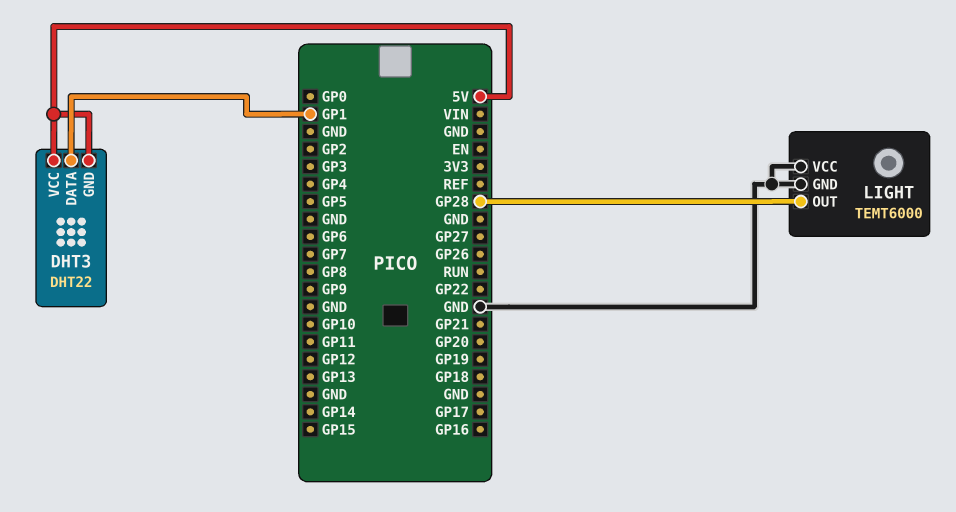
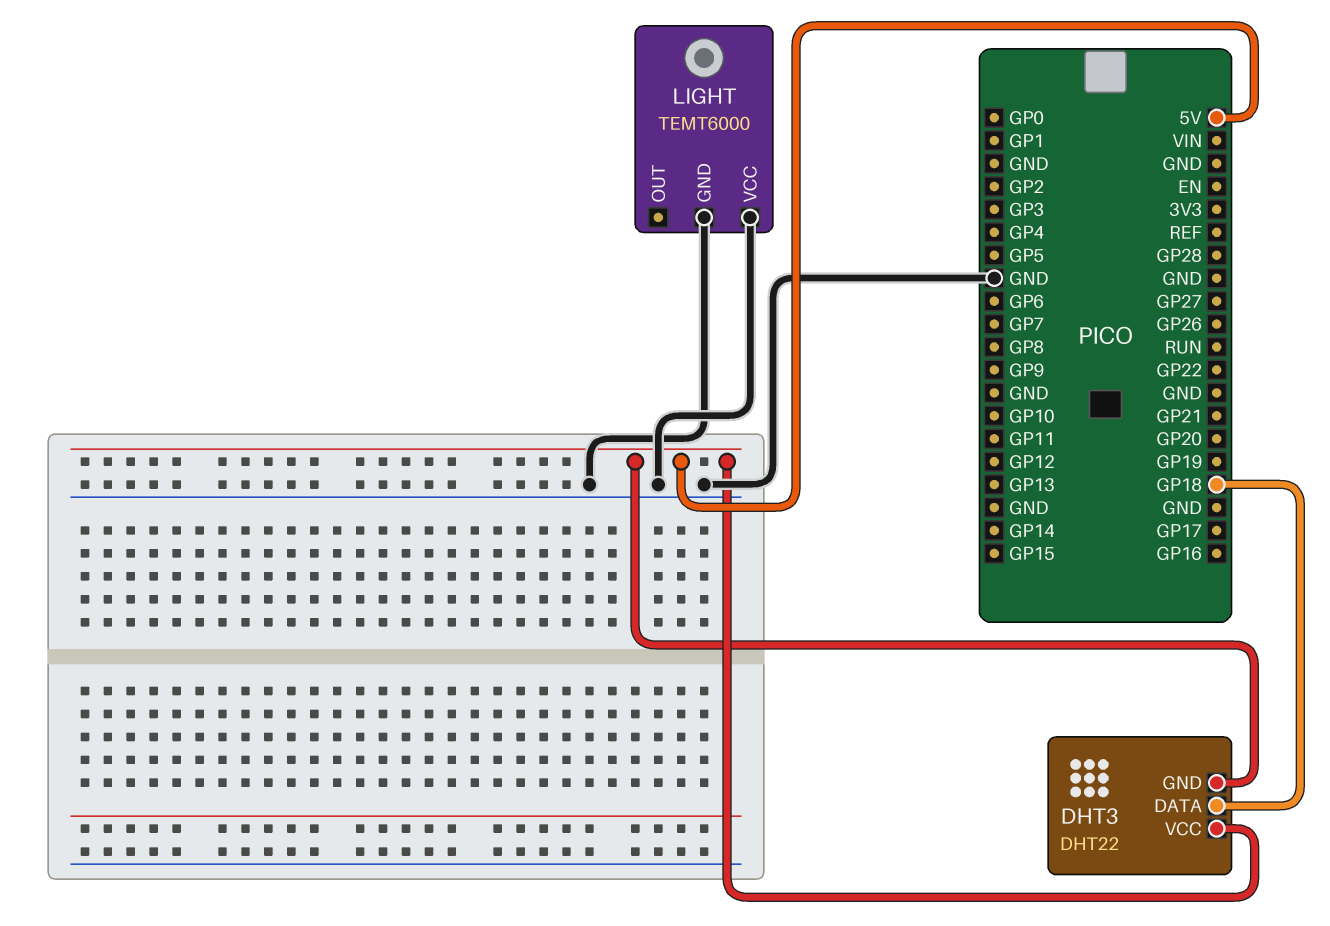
DHT3 pin DATA: GP1 -> GP18
LIGHT pin OUT: GP28 -> none

